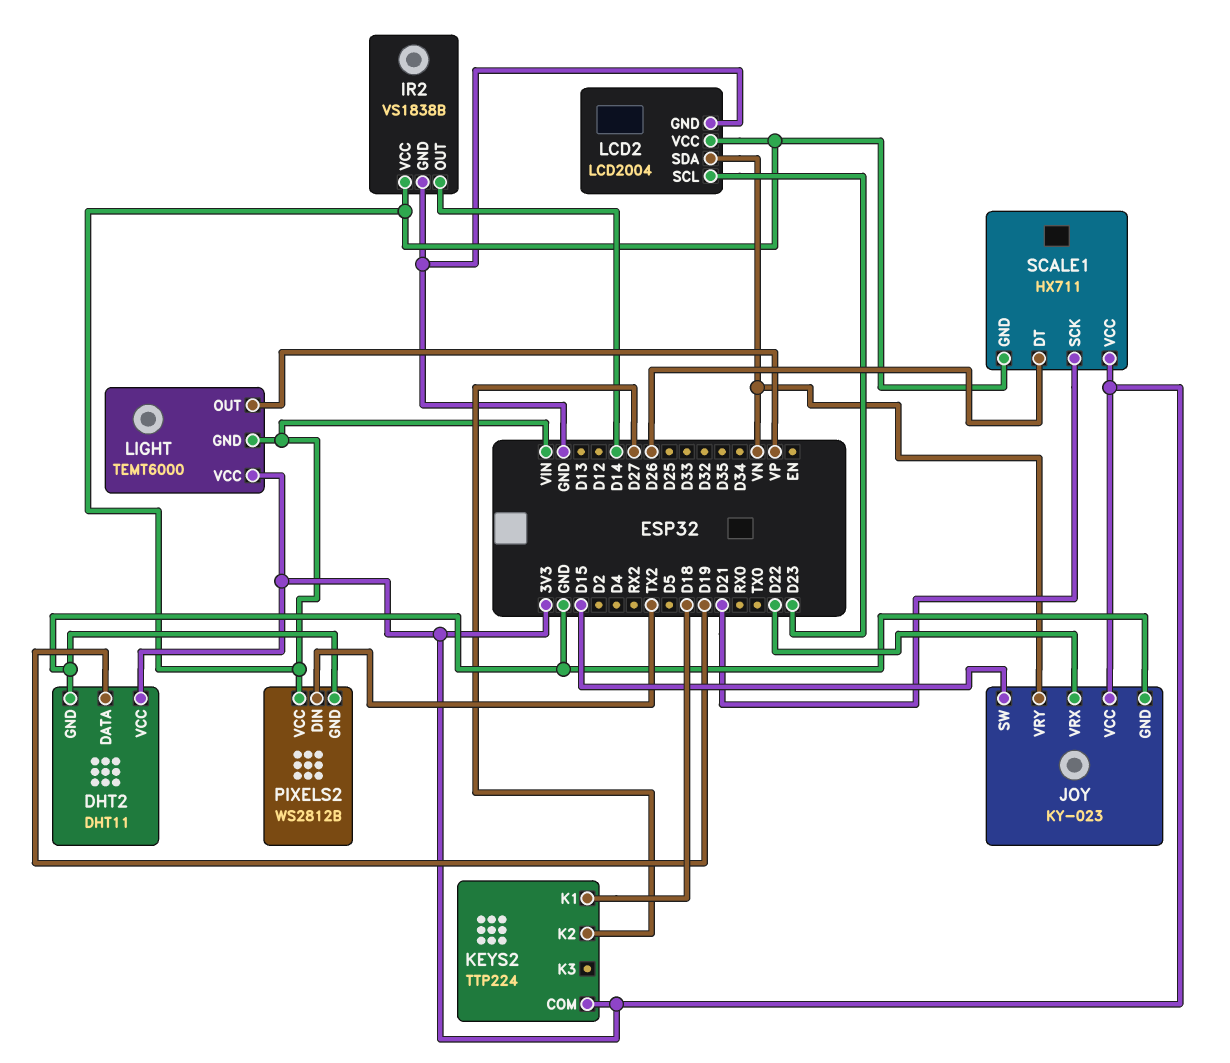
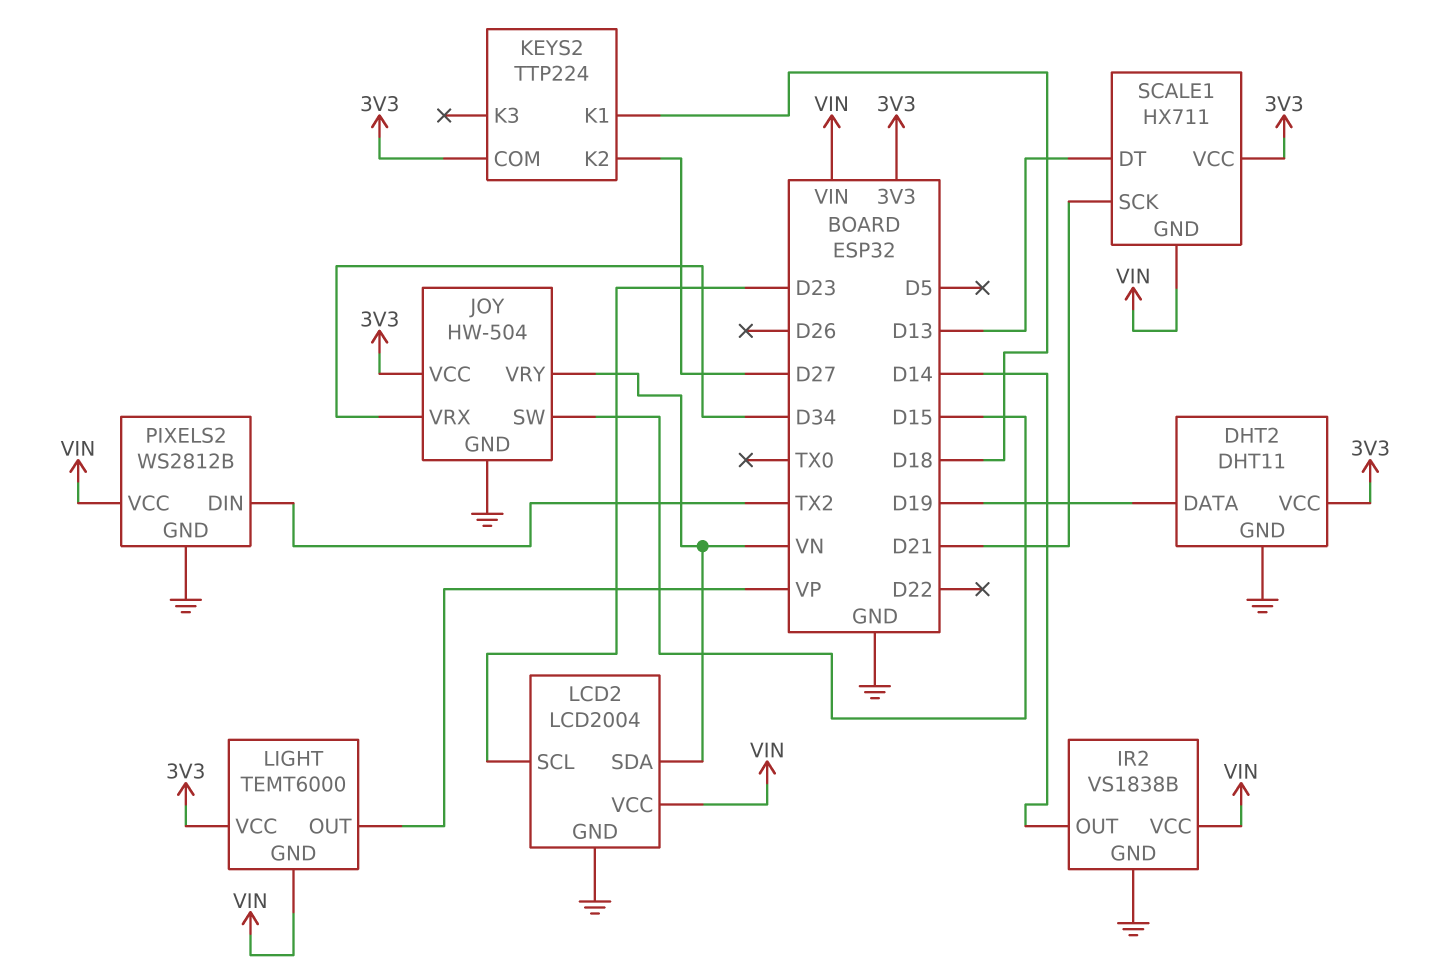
JOY: KY-023 -> HW-504
JOY pin VRX: D22 -> D34
SCALE1 pin DT: D26 -> D13

